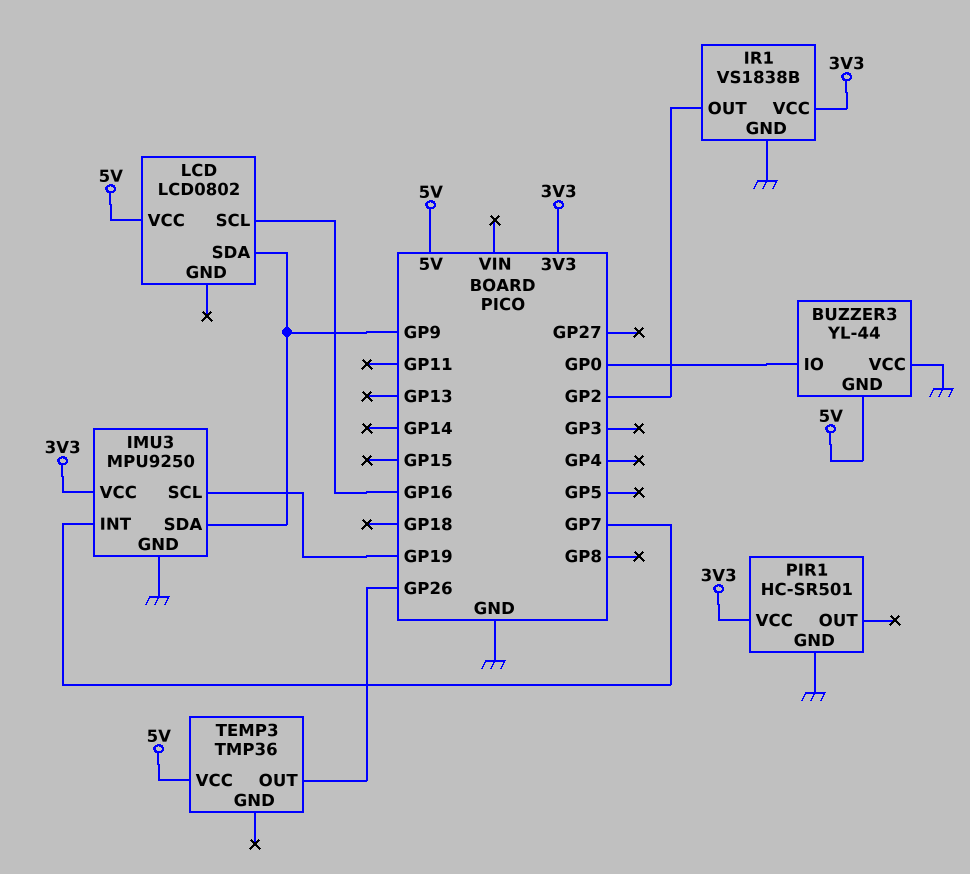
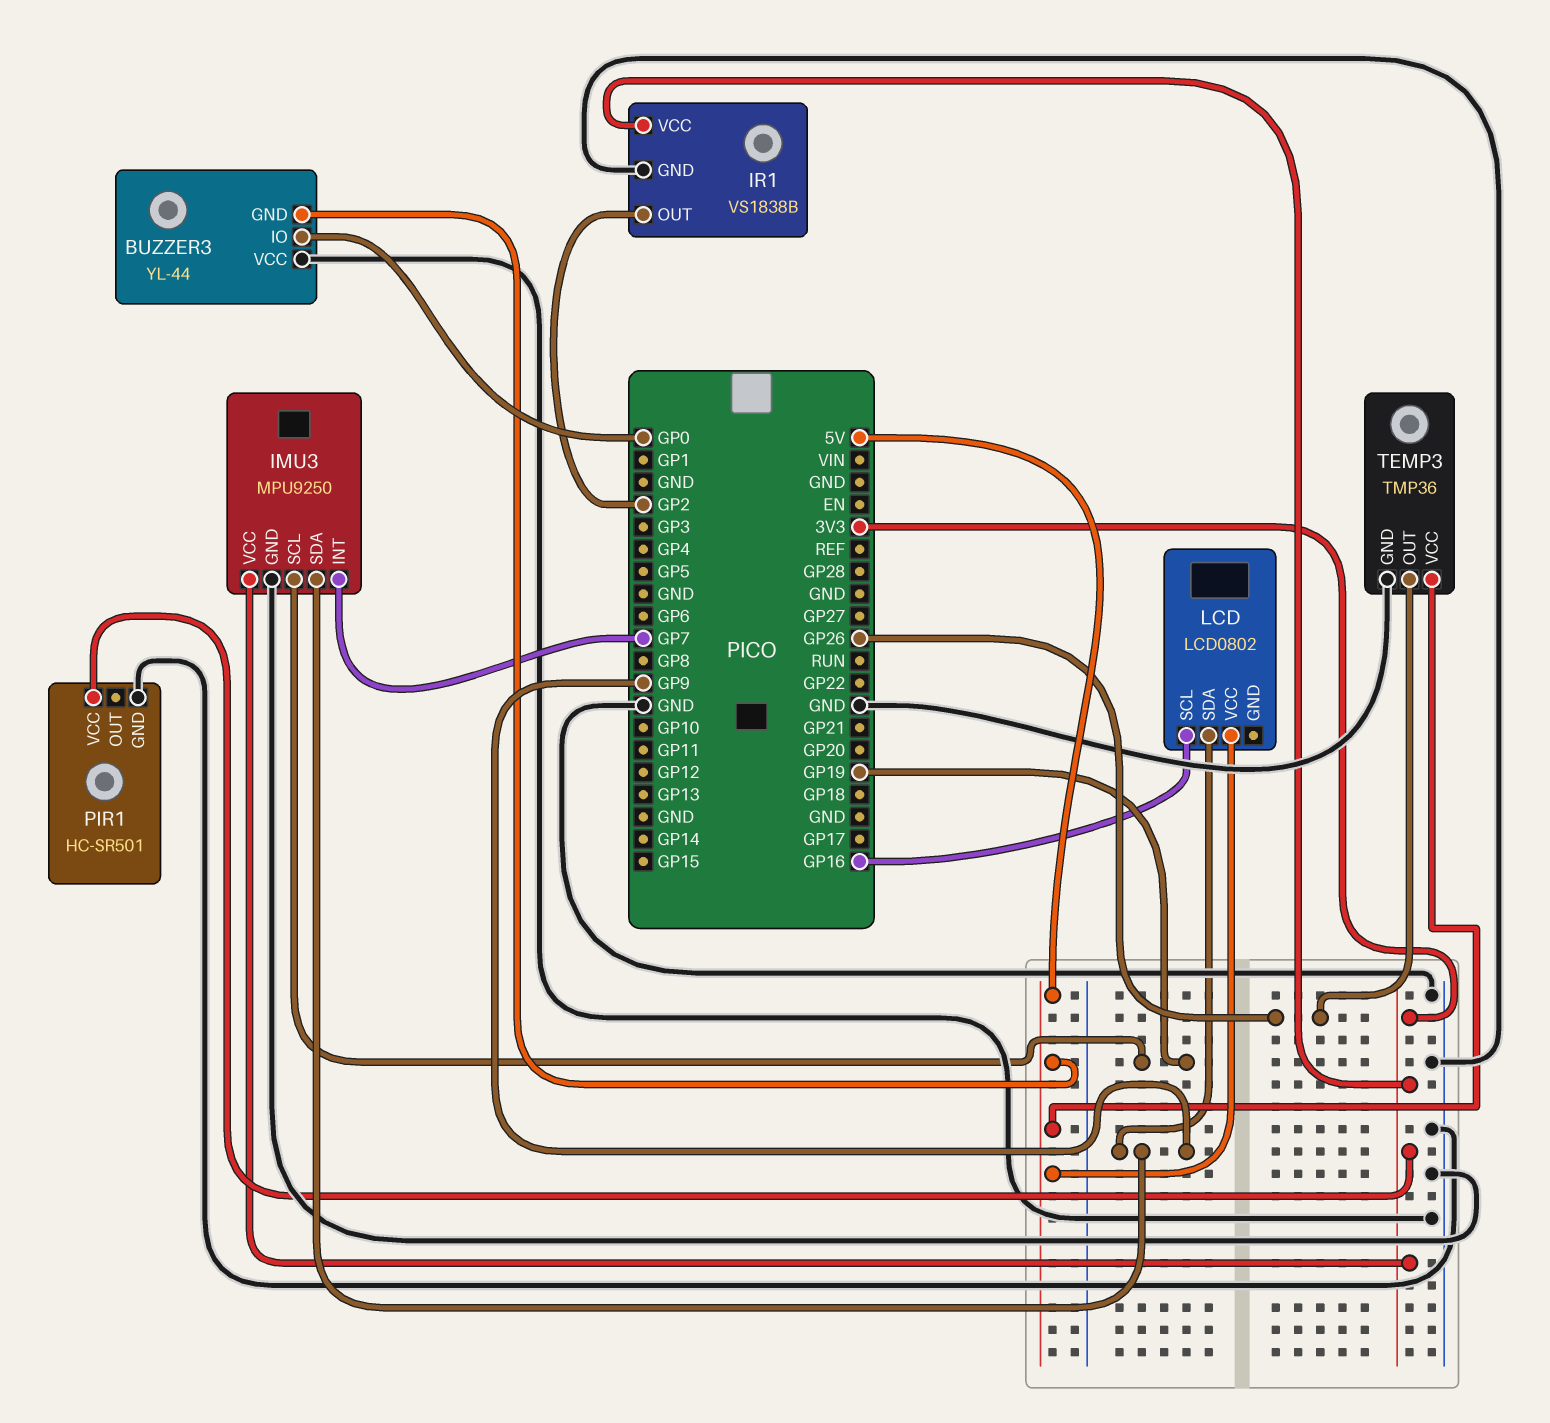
TEMP3 pin GND: none -> GND

